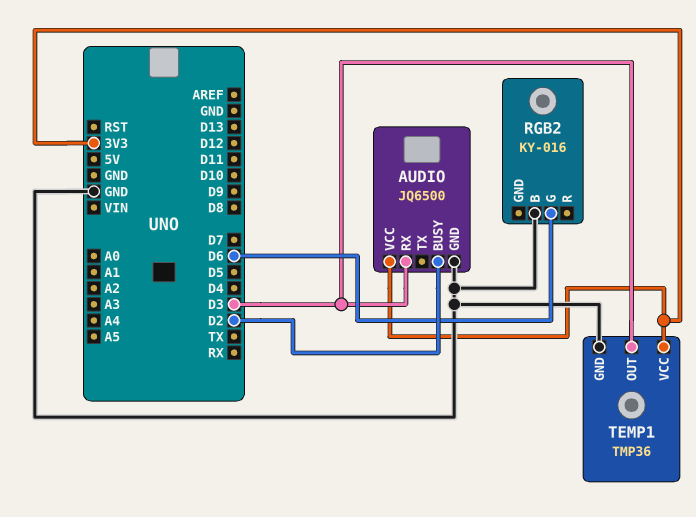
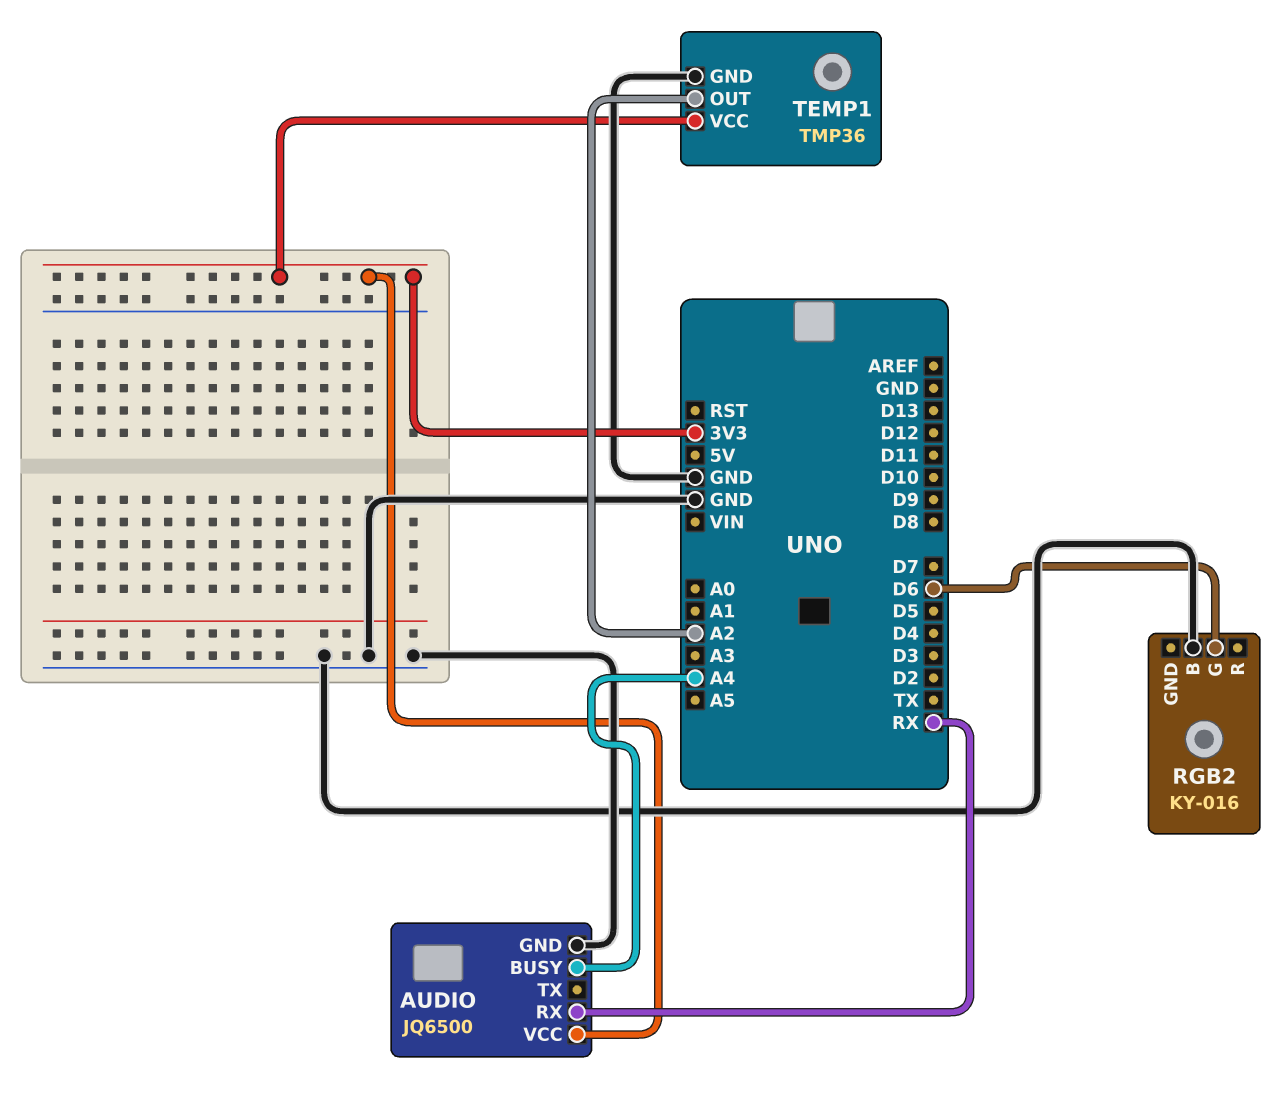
AUDIO pin BUSY: D2 -> A4
AUDIO pin RX: D3 -> RX
TEMP1 pin OUT: D3 -> A2

